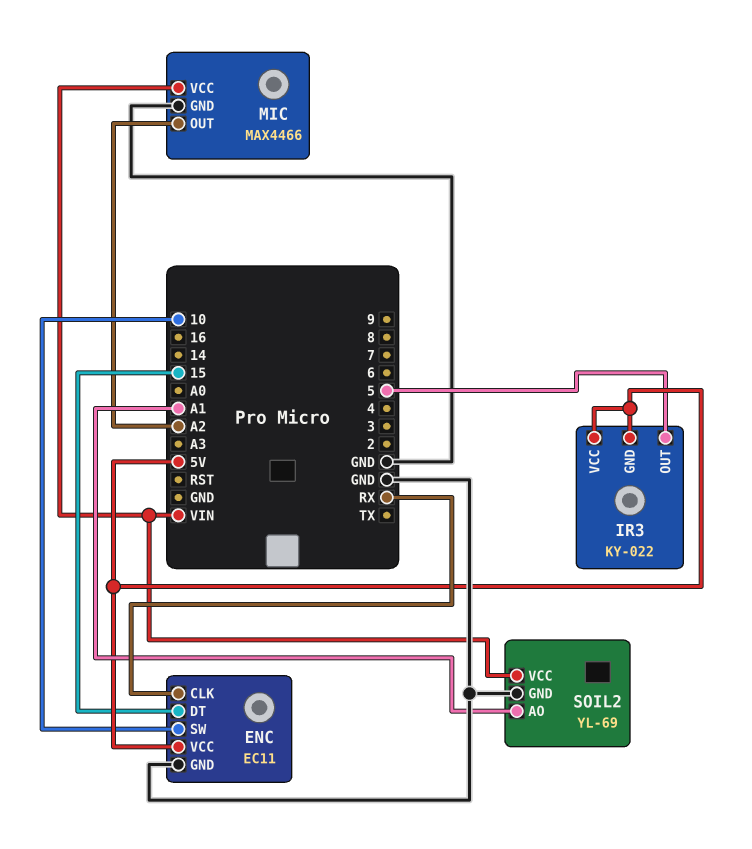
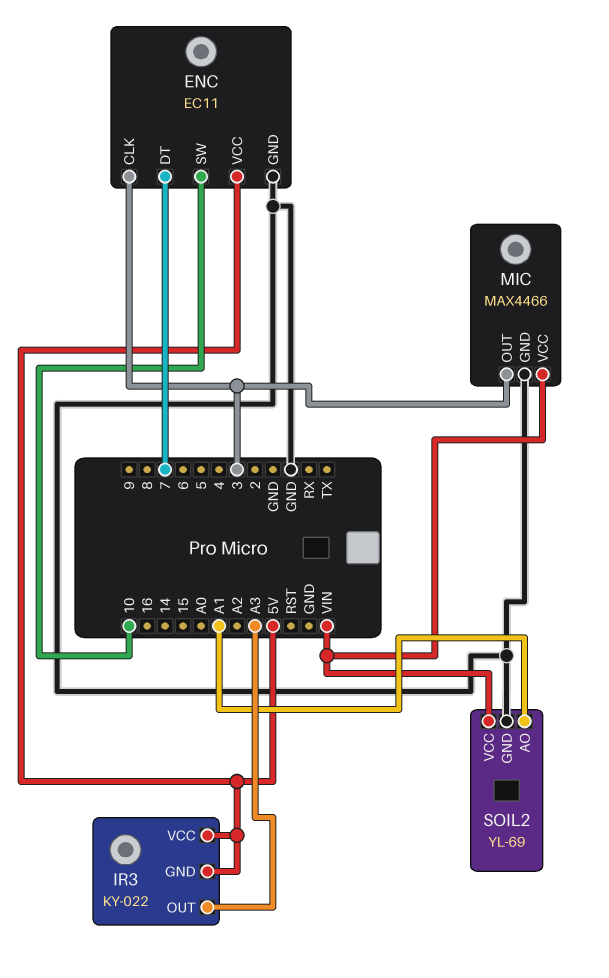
ENC pin CLK: RX -> 3
ENC pin DT: 15 -> 7
IR3 pin OUT: 5 -> A3
MIC pin OUT: A2 -> 3

